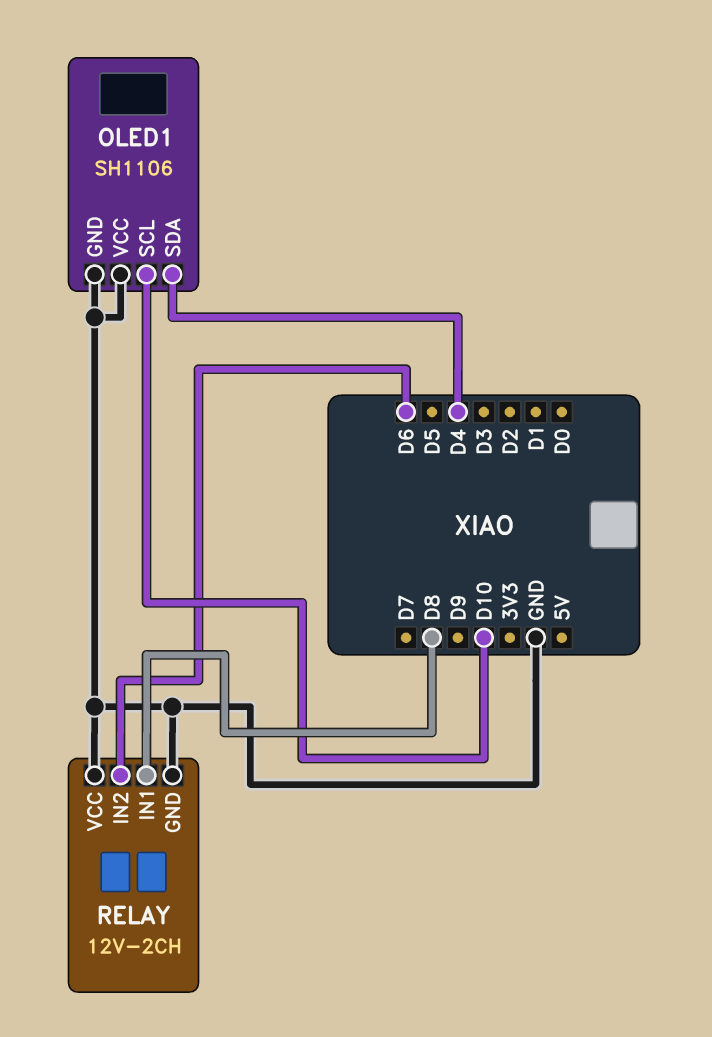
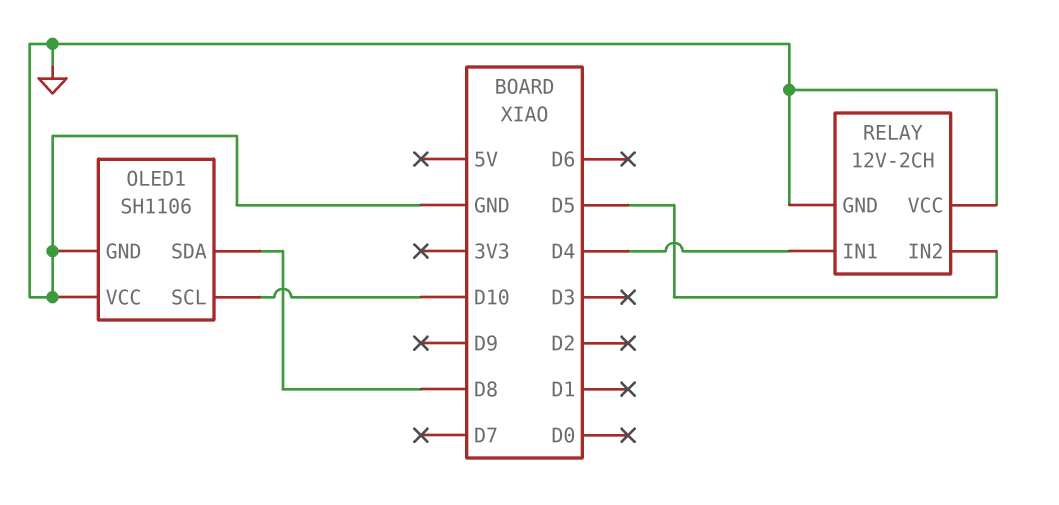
OLED1 pin SDA: D4 -> D8
RELAY pin IN1: D8 -> D4
RELAY pin IN2: D6 -> D5

